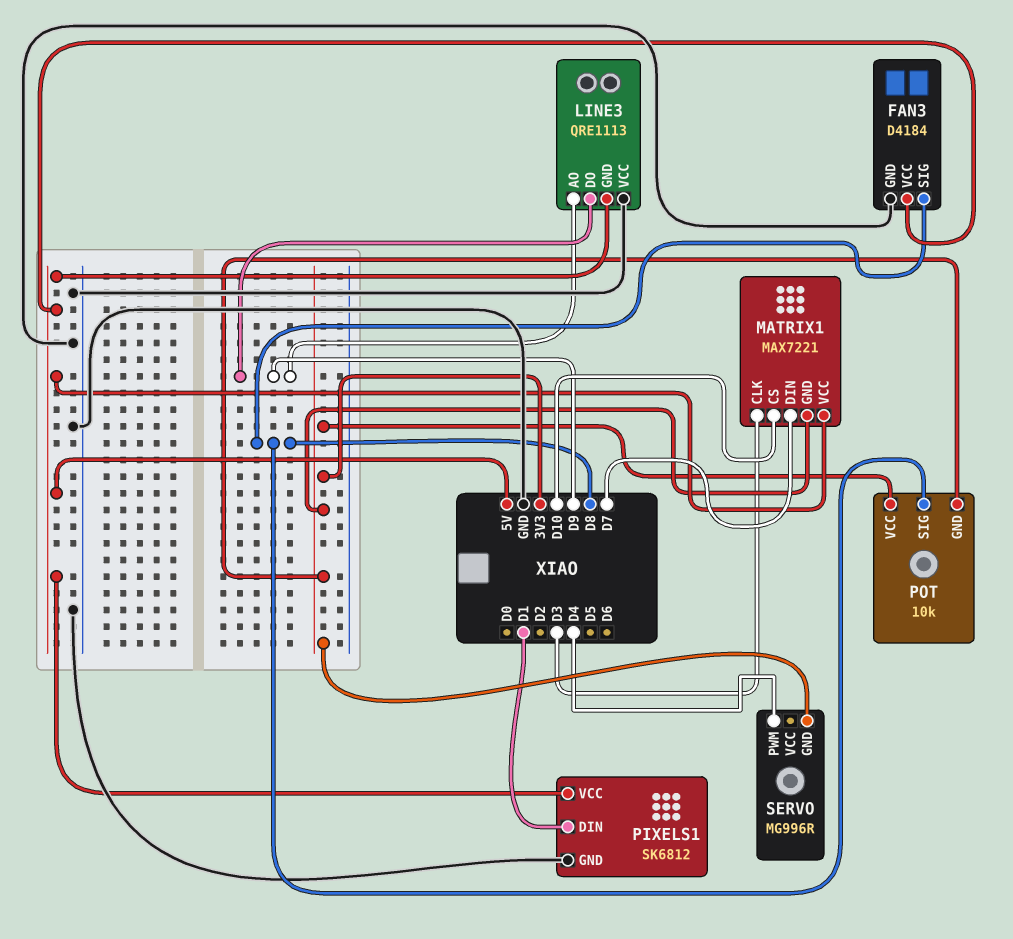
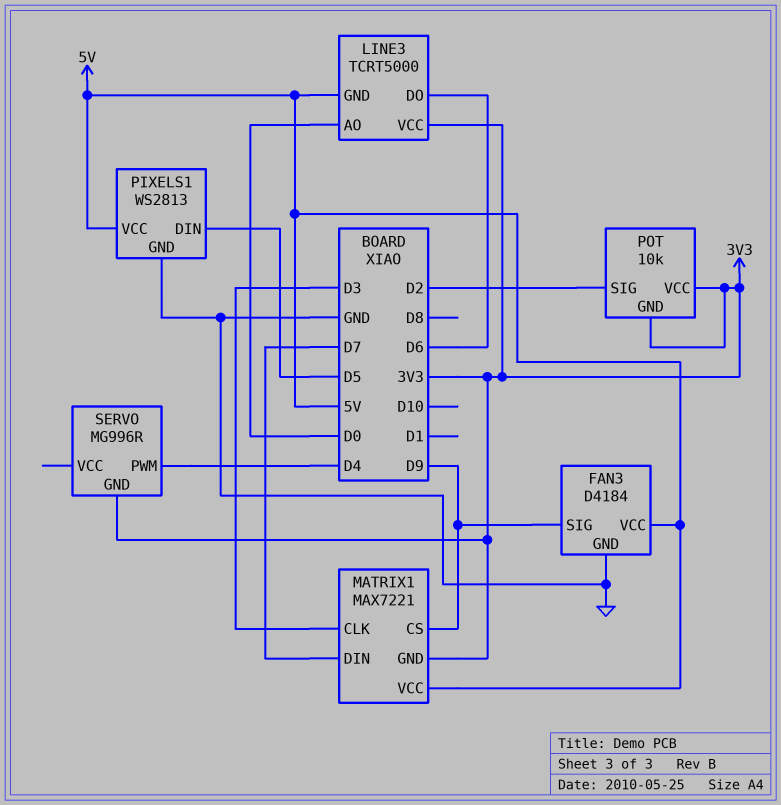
FAN3 pin SIG: D8 -> D9
LINE3: QRE1113 -> TCRT5000
LINE3 pin AO: D9 -> D0
LINE3 pin DO: D9 -> D6
LINE3 pin VCC: GND -> 3V3
MATRIX1 pin CS: D10 -> D9
PIXELS1: SK6812 -> WS2813
PIXELS1 pin DIN: D1 -> D5
POT pin SIG: D8 -> D2

